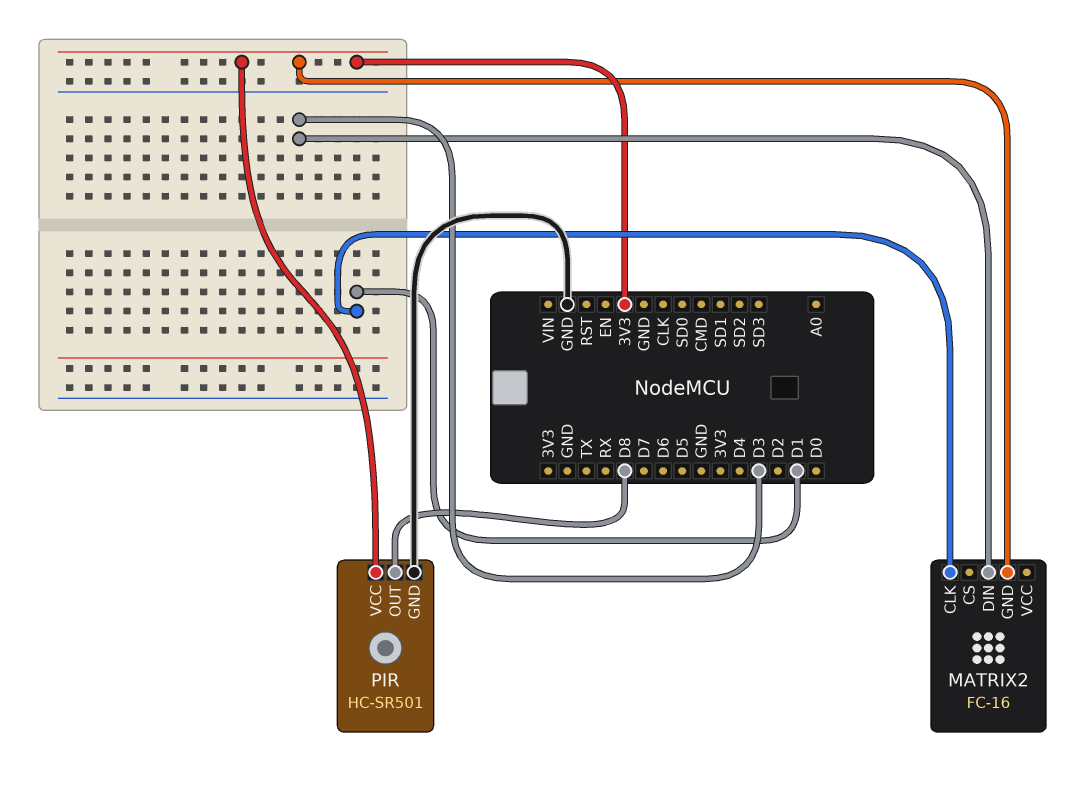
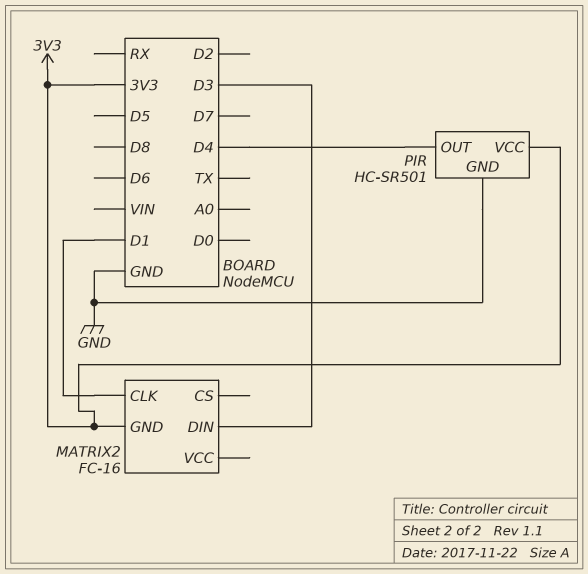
PIR pin OUT: D8 -> D4

